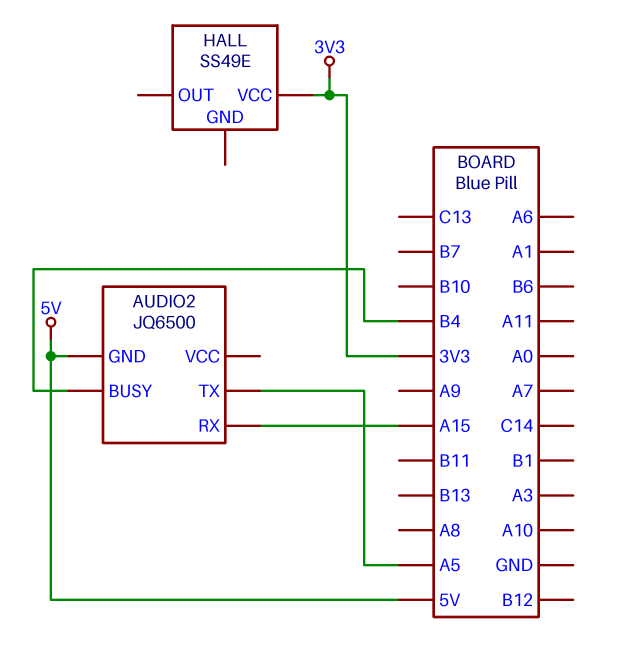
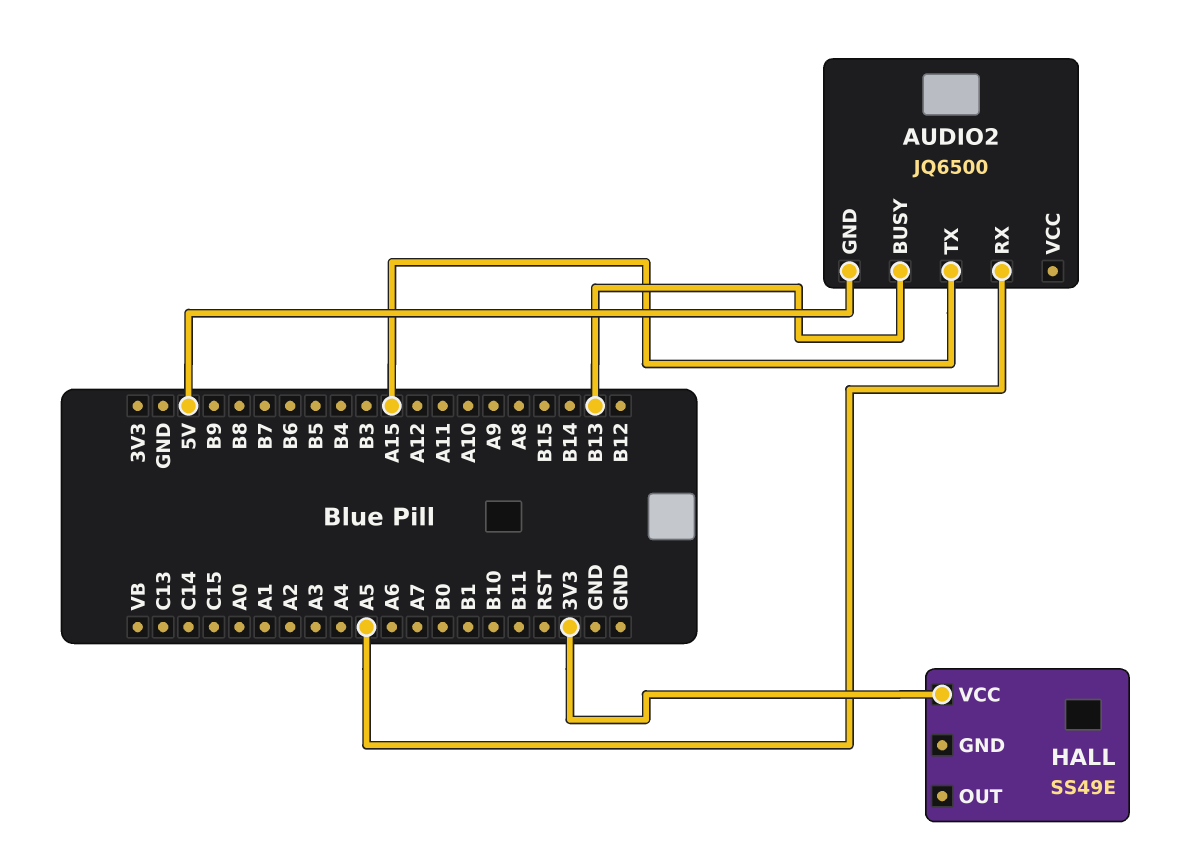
AUDIO2 pin BUSY: B4 -> B13
AUDIO2 pin RX: A15 -> A5
AUDIO2 pin TX: A5 -> A15

